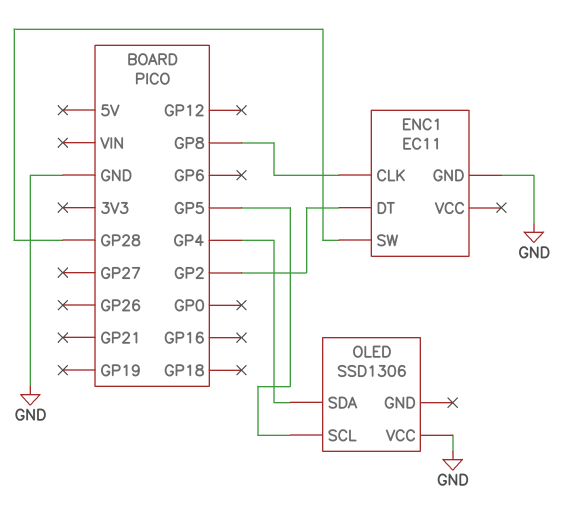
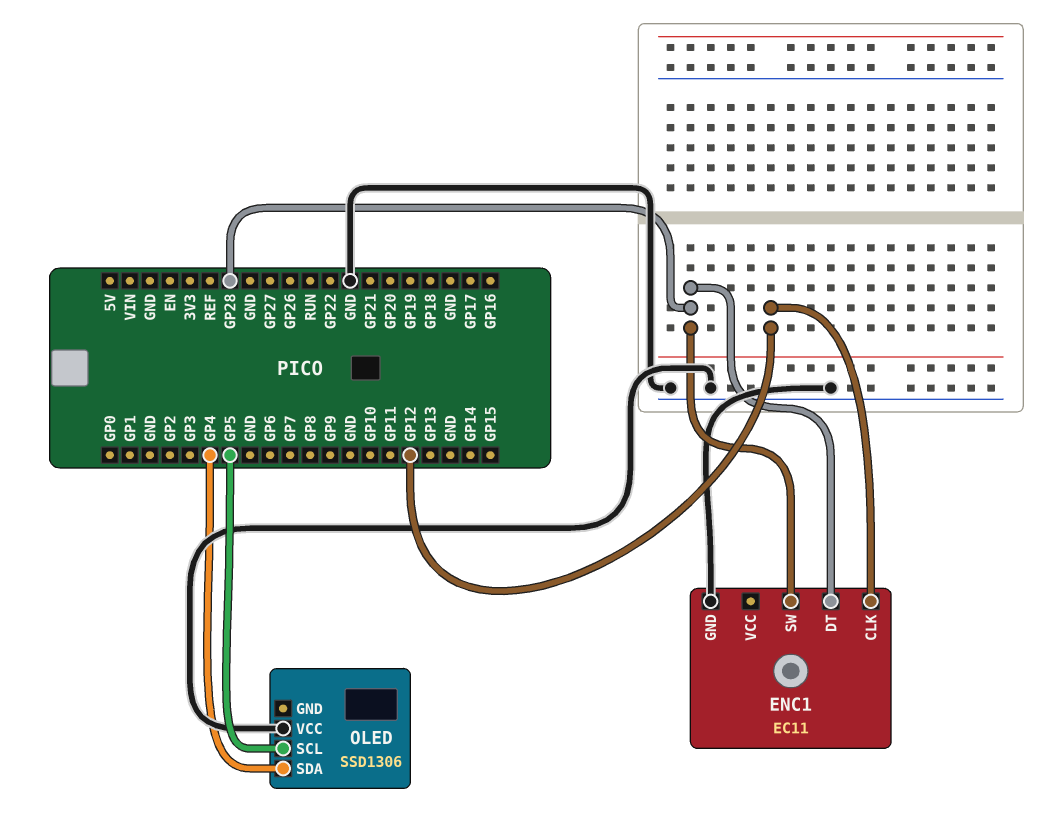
ENC1 pin CLK: GP8 -> GP12
ENC1 pin DT: GP2 -> GP28

